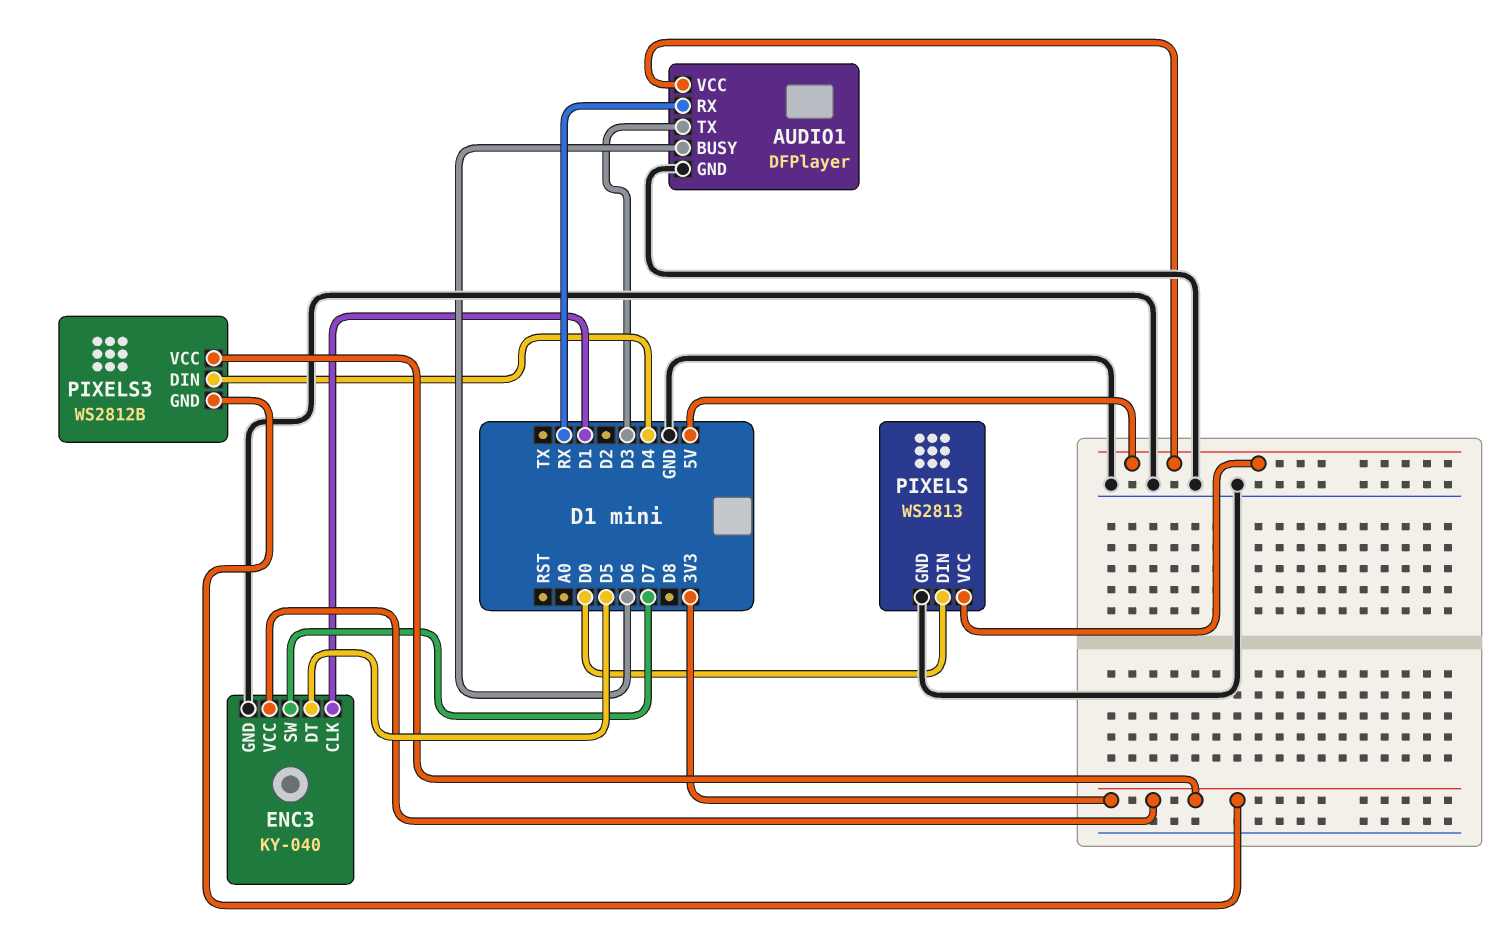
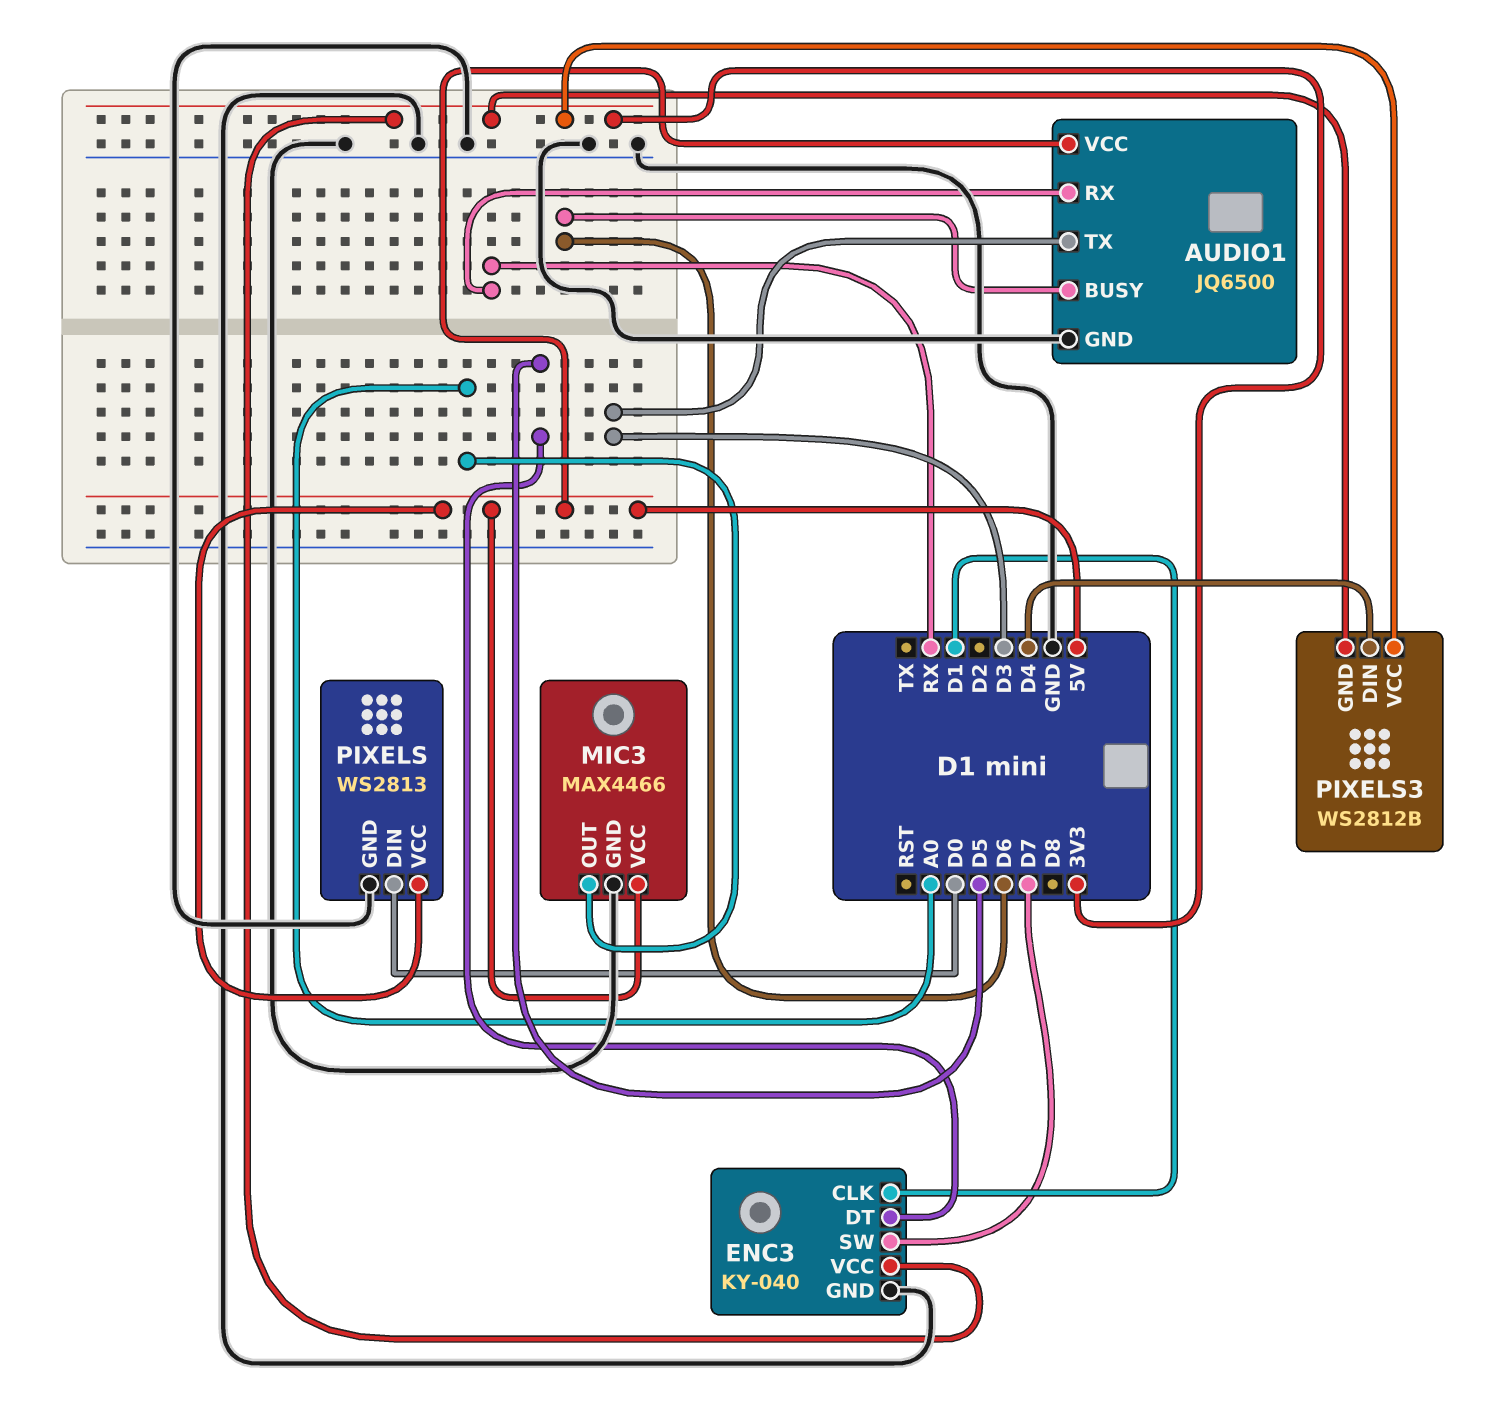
AUDIO1: DFPlayer -> JQ6500
MIC3: none -> MAX4466
MIC3 pin GND: none -> GND
MIC3 pin OUT: none -> A0
MIC3 pin VCC: none -> 5V

